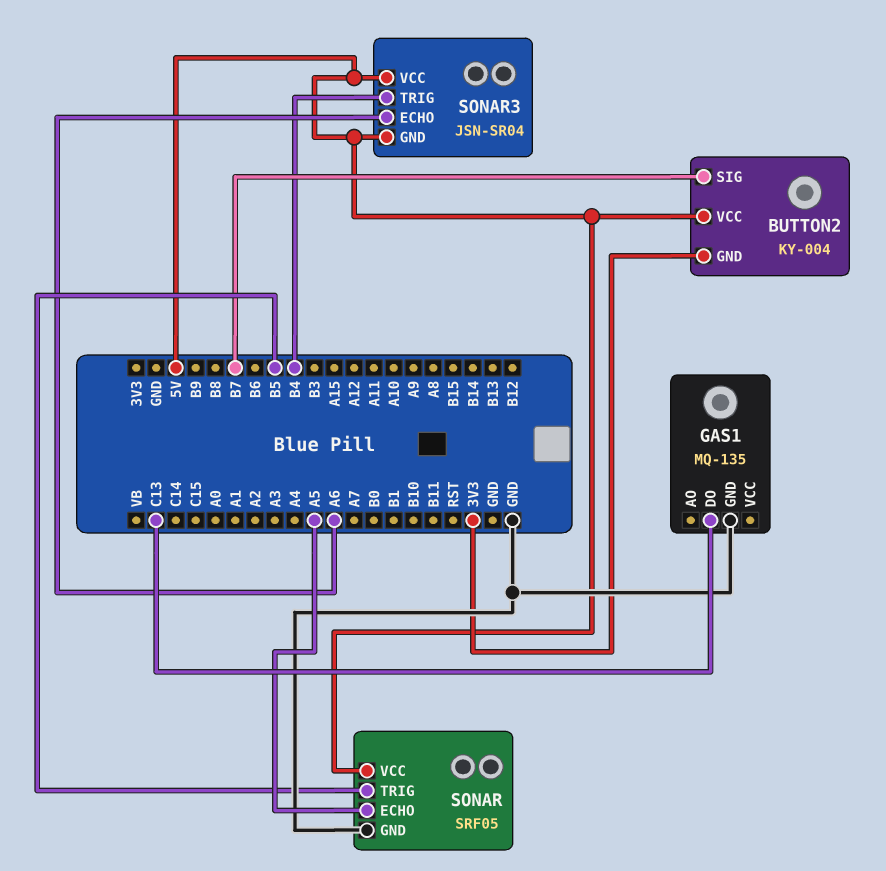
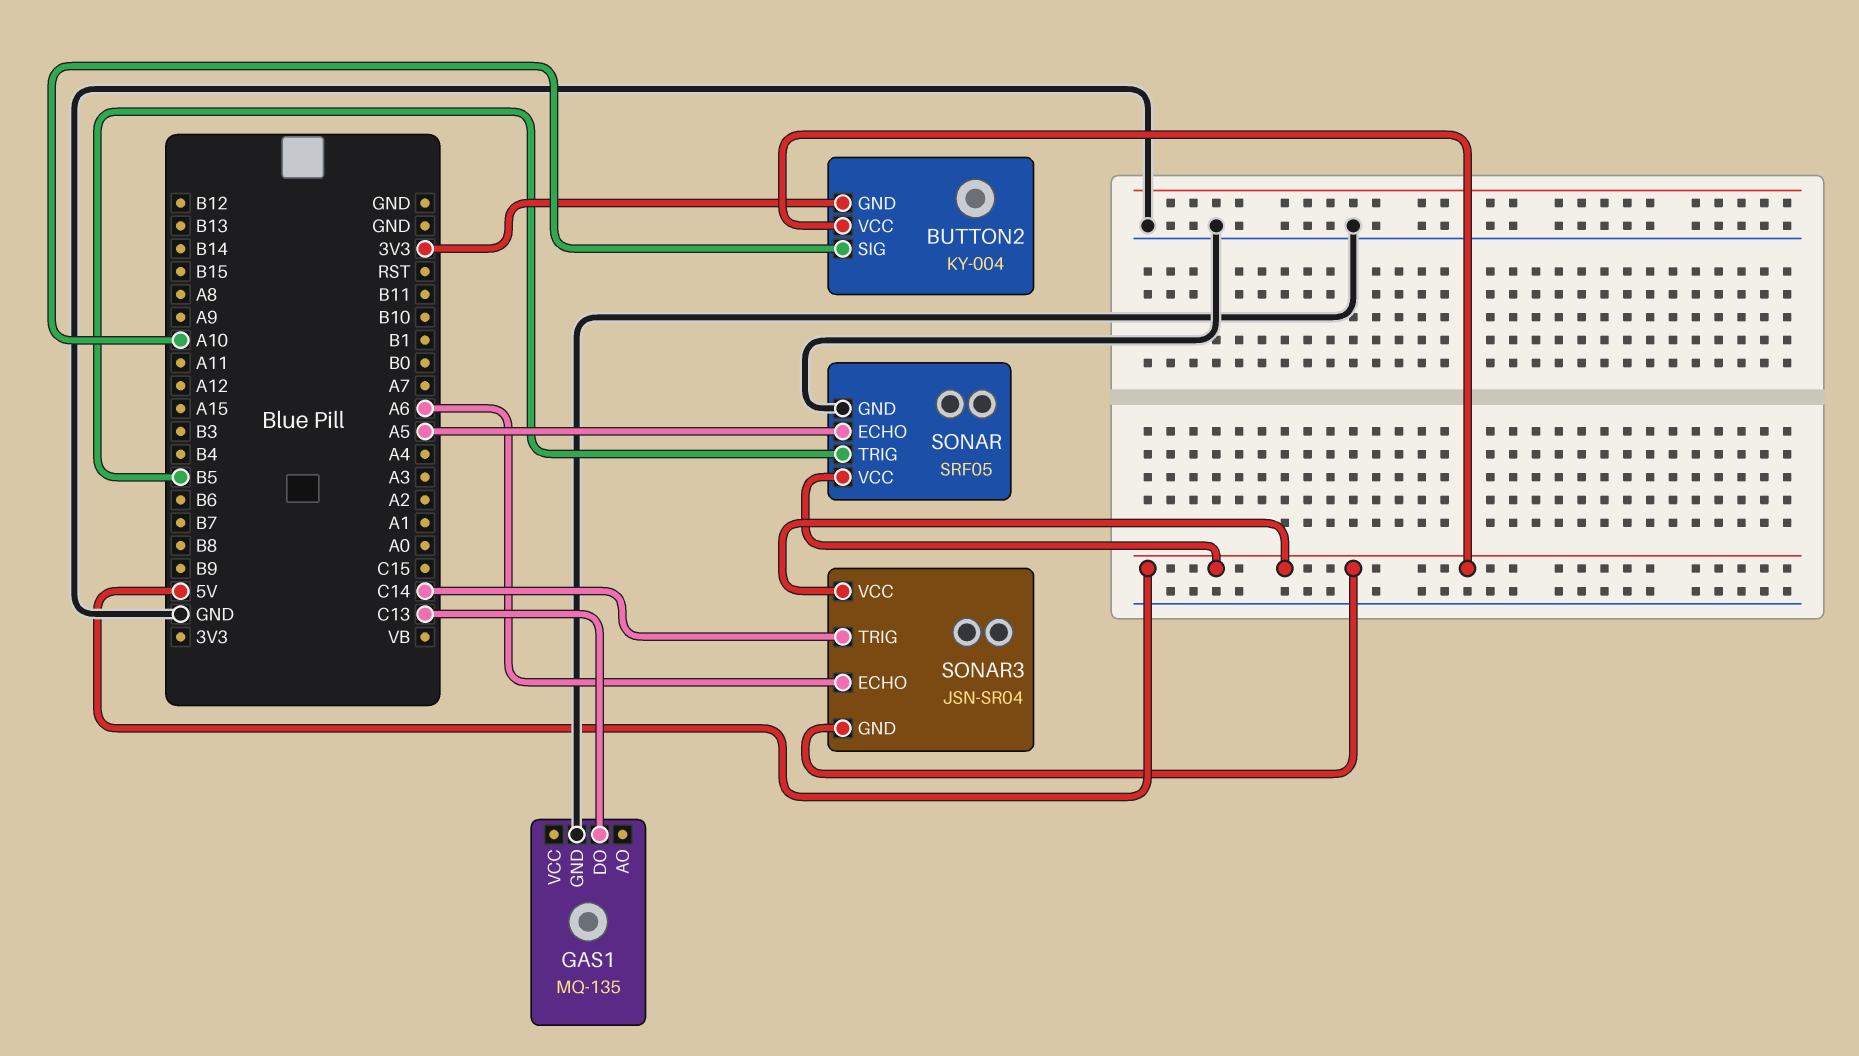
BUTTON2 pin SIG: B7 -> A10
SONAR3 pin TRIG: B4 -> C14

